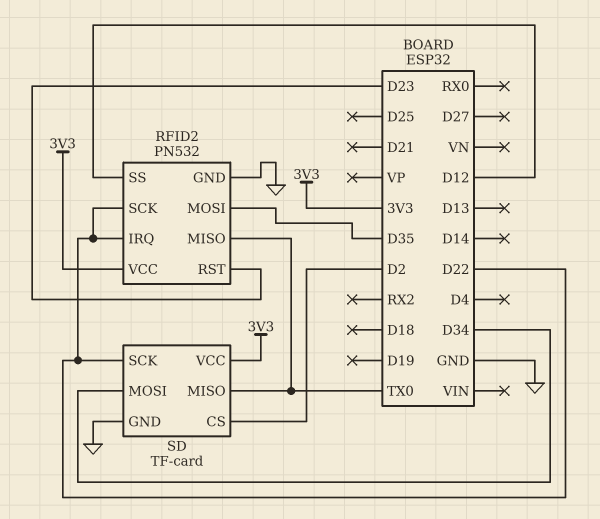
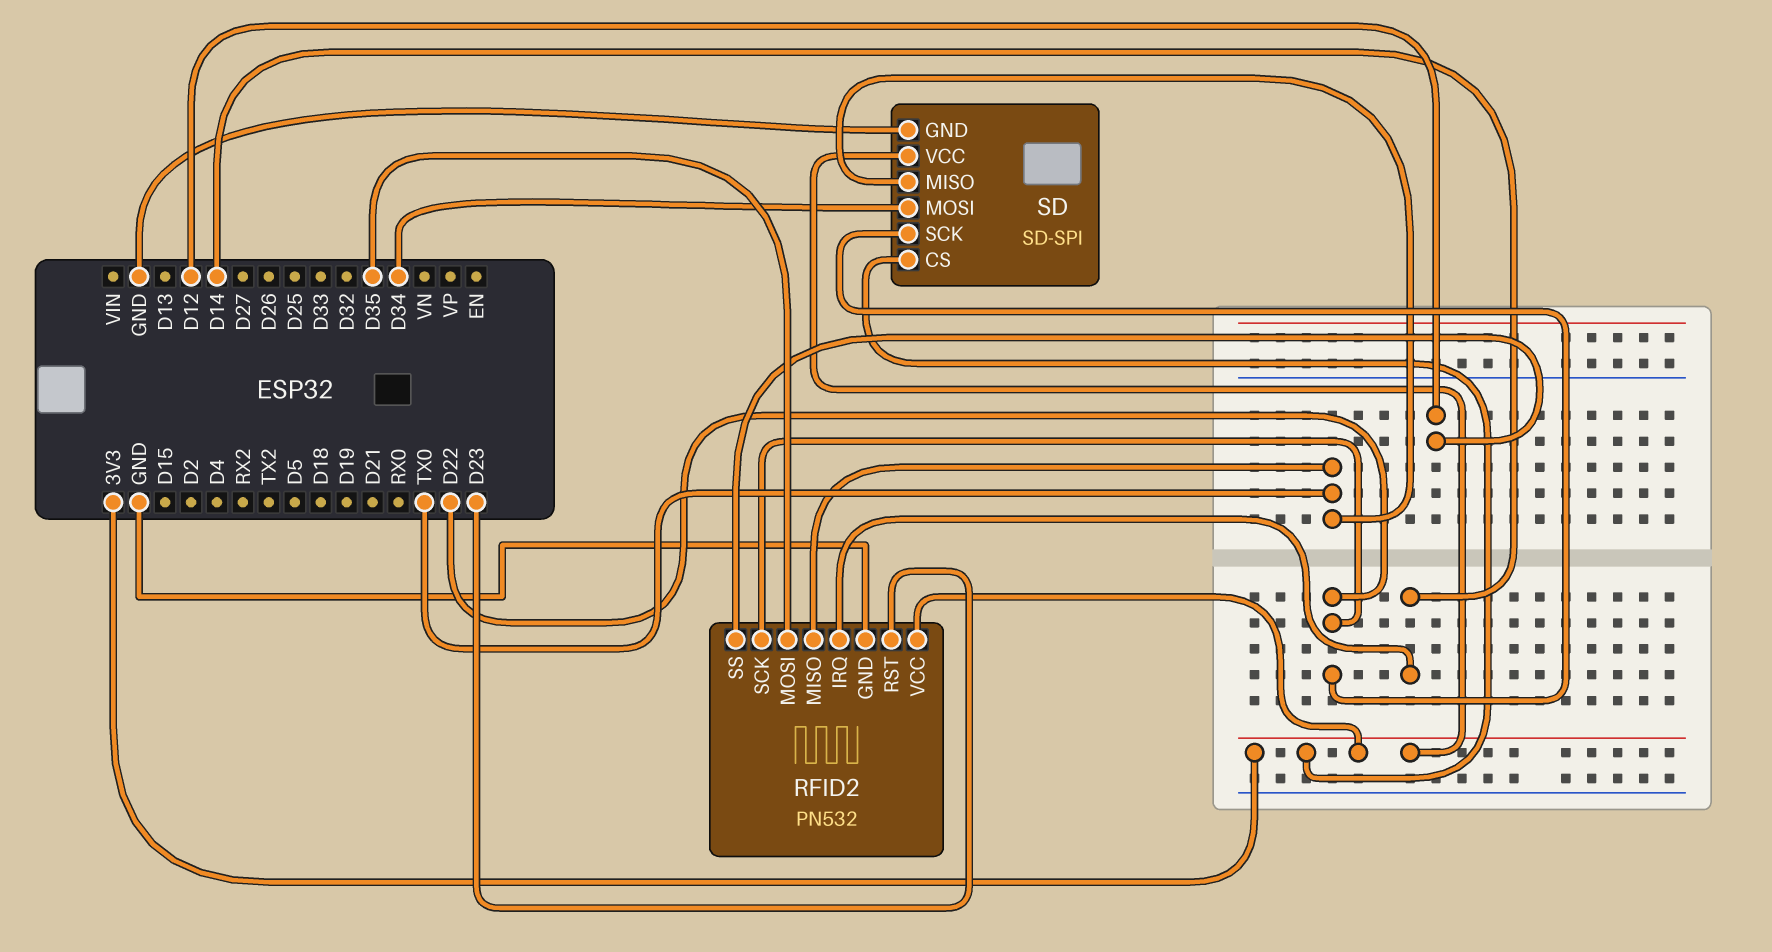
RFID2 pin IRQ: D22 -> D14
SD: TF-card -> SD-SPI
SD pin CS: D2 -> 3V3

